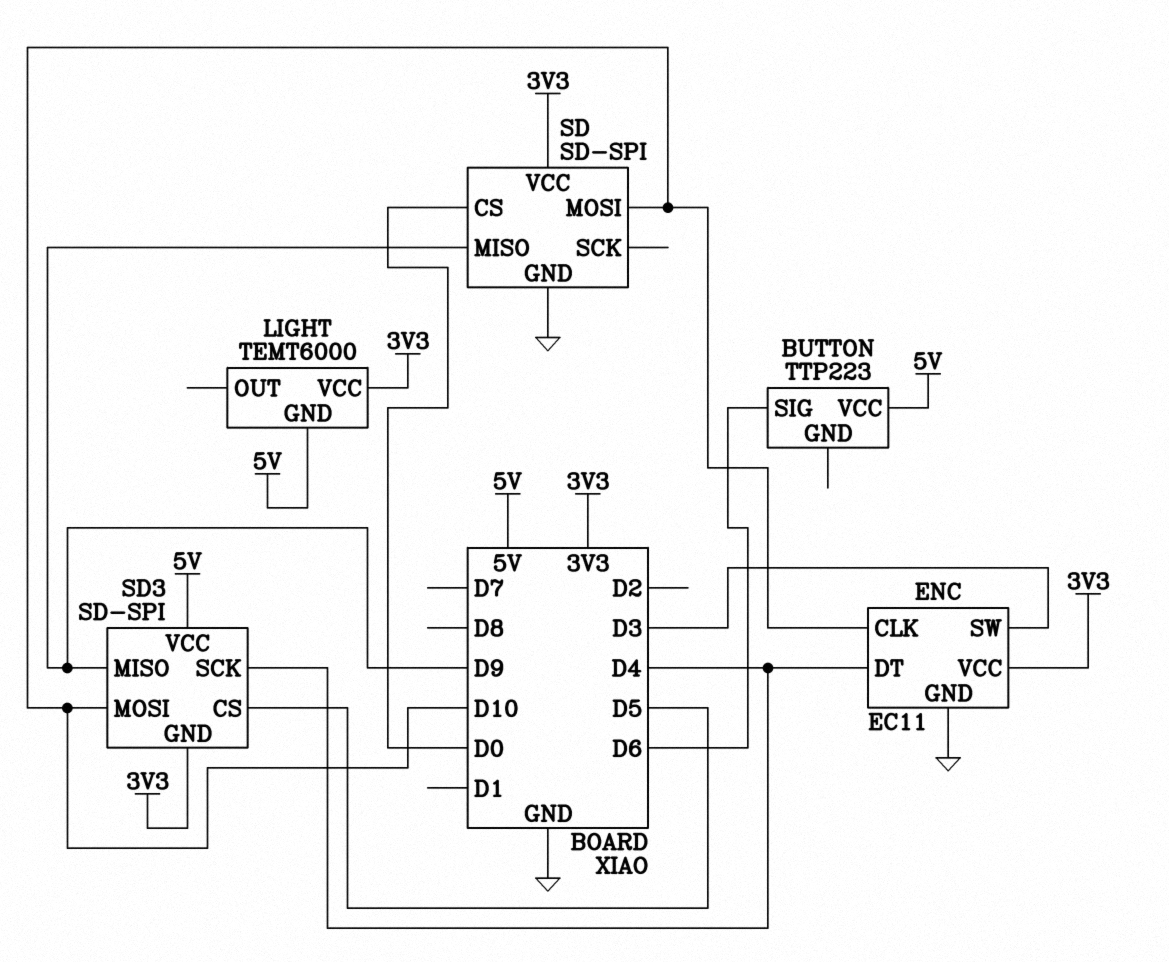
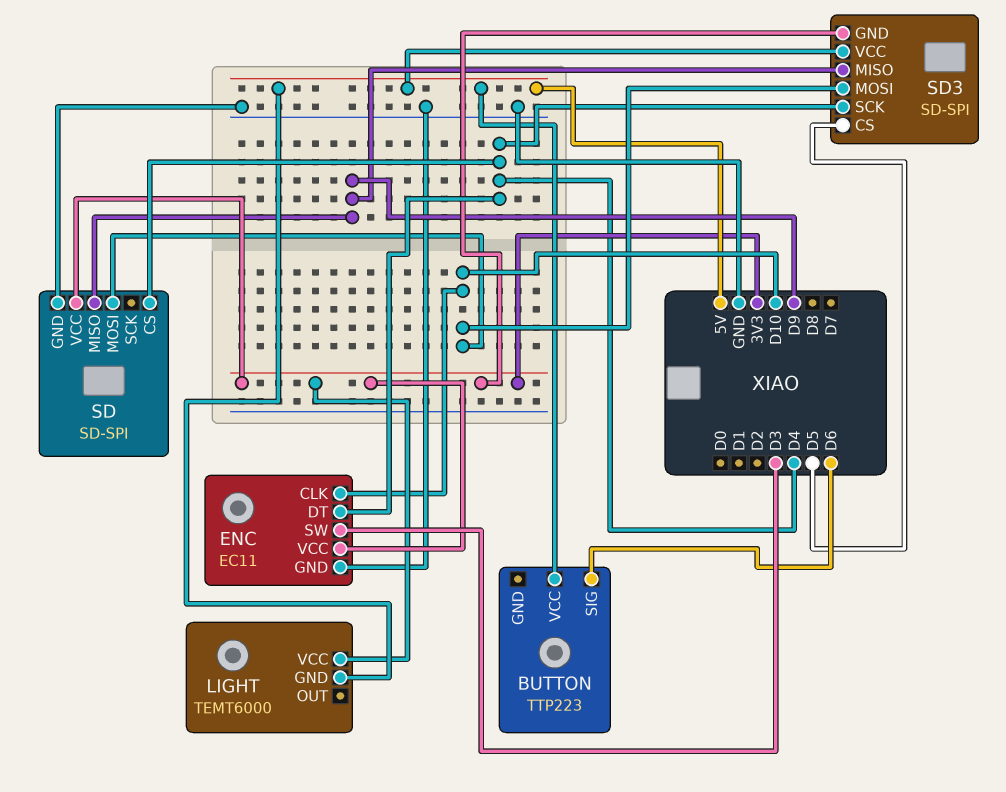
SD pin CS: D0 -> D4

